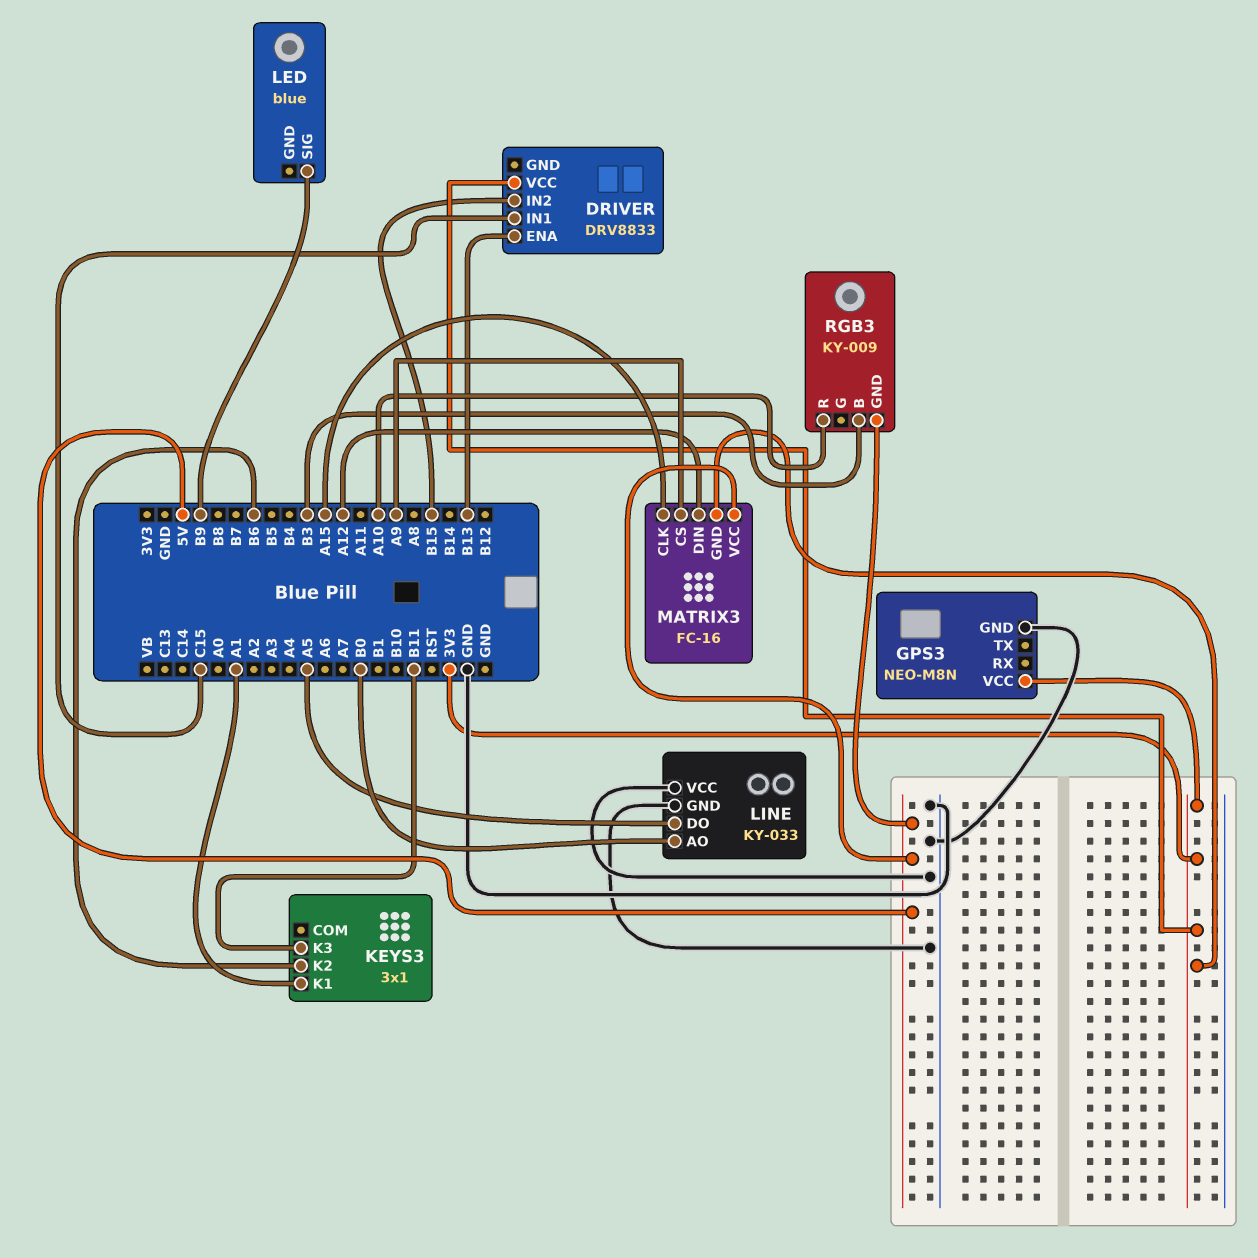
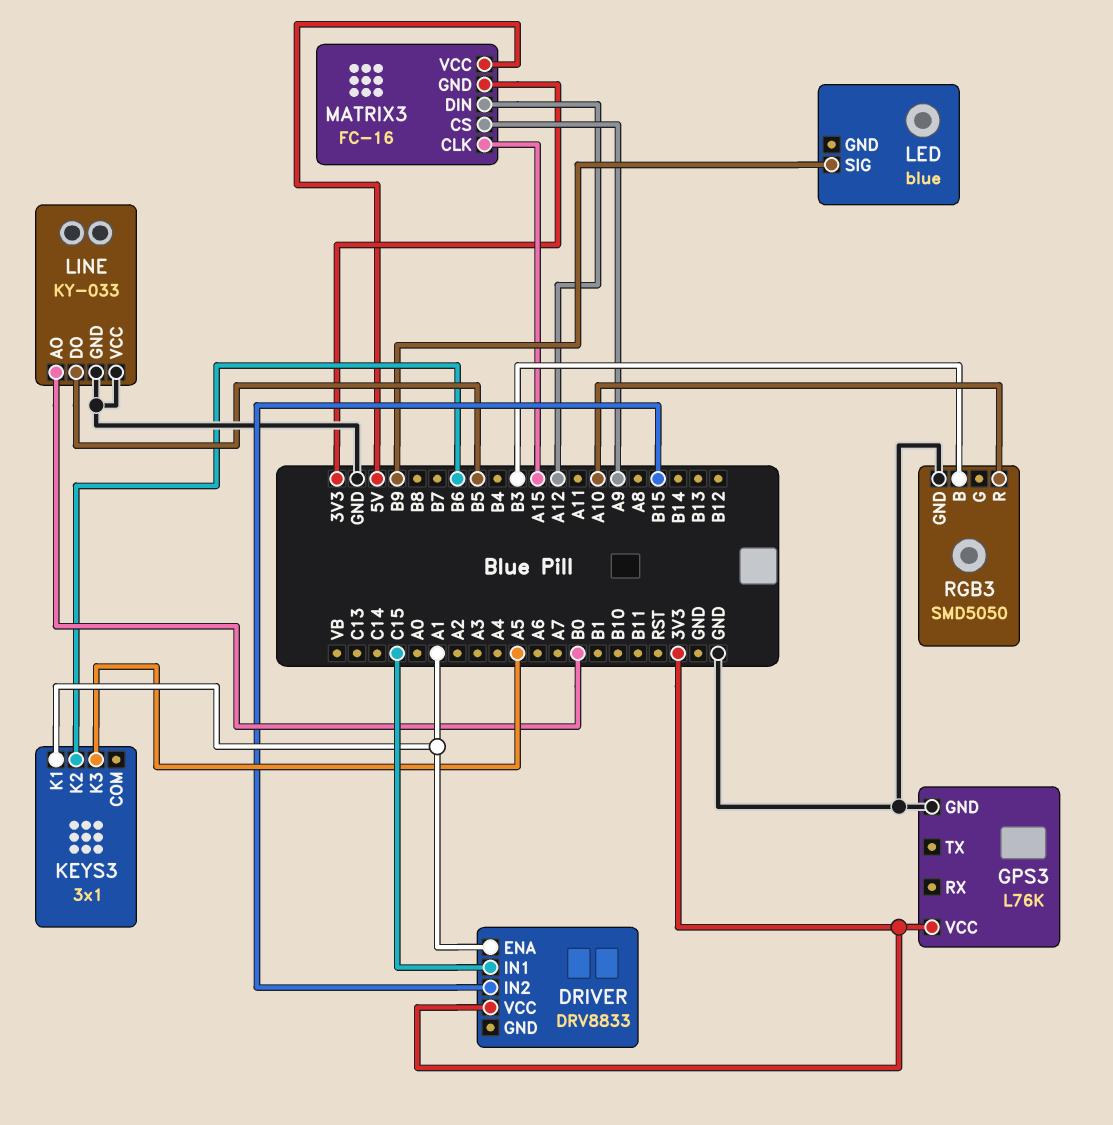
DRIVER pin ENA: B13 -> A1
GPS3: NEO-M8N -> L76K
KEYS3 pin K3: B11 -> A5
LINE pin DO: A5 -> B5
RGB3: KY-009 -> SMD5050
RGB3 pin GND: 5V -> GND

